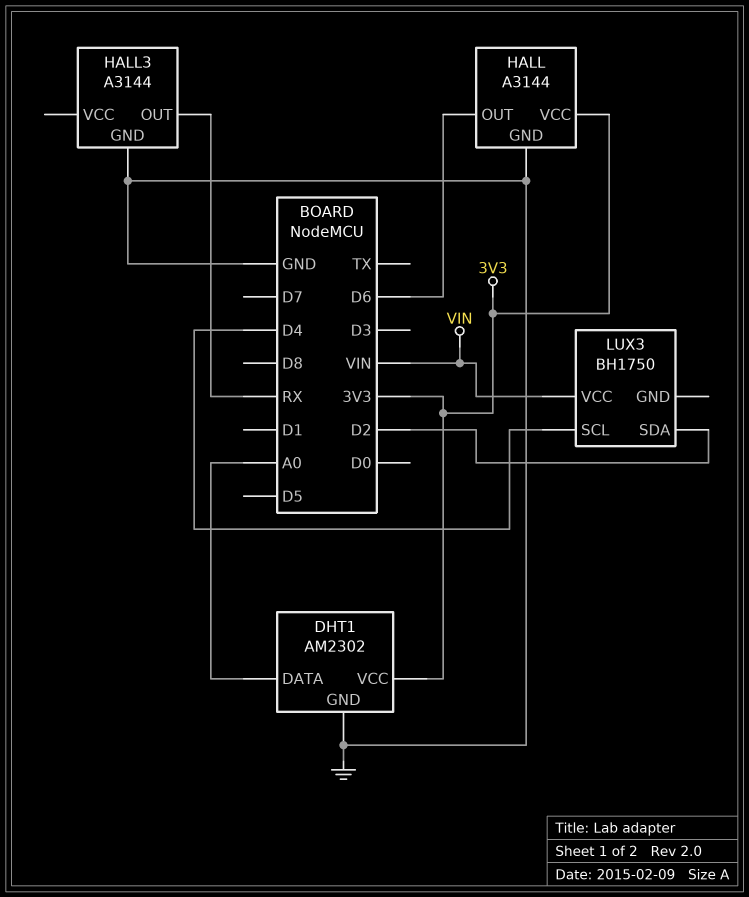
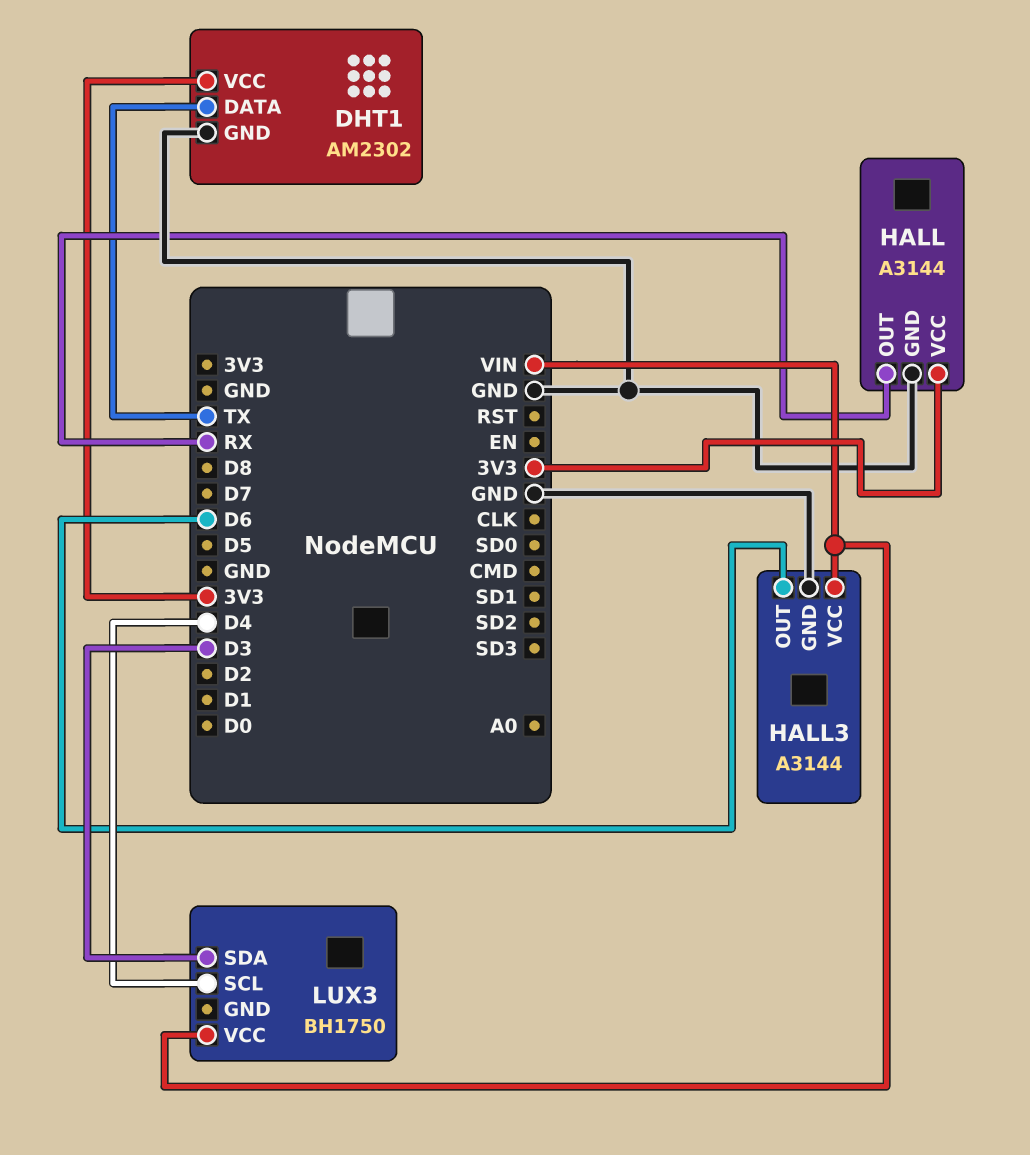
DHT1 pin DATA: A0 -> TX
HALL pin OUT: D6 -> RX
HALL3 pin OUT: RX -> D6
HALL3 pin VCC: none -> VIN
LUX3 pin SDA: D2 -> D3

